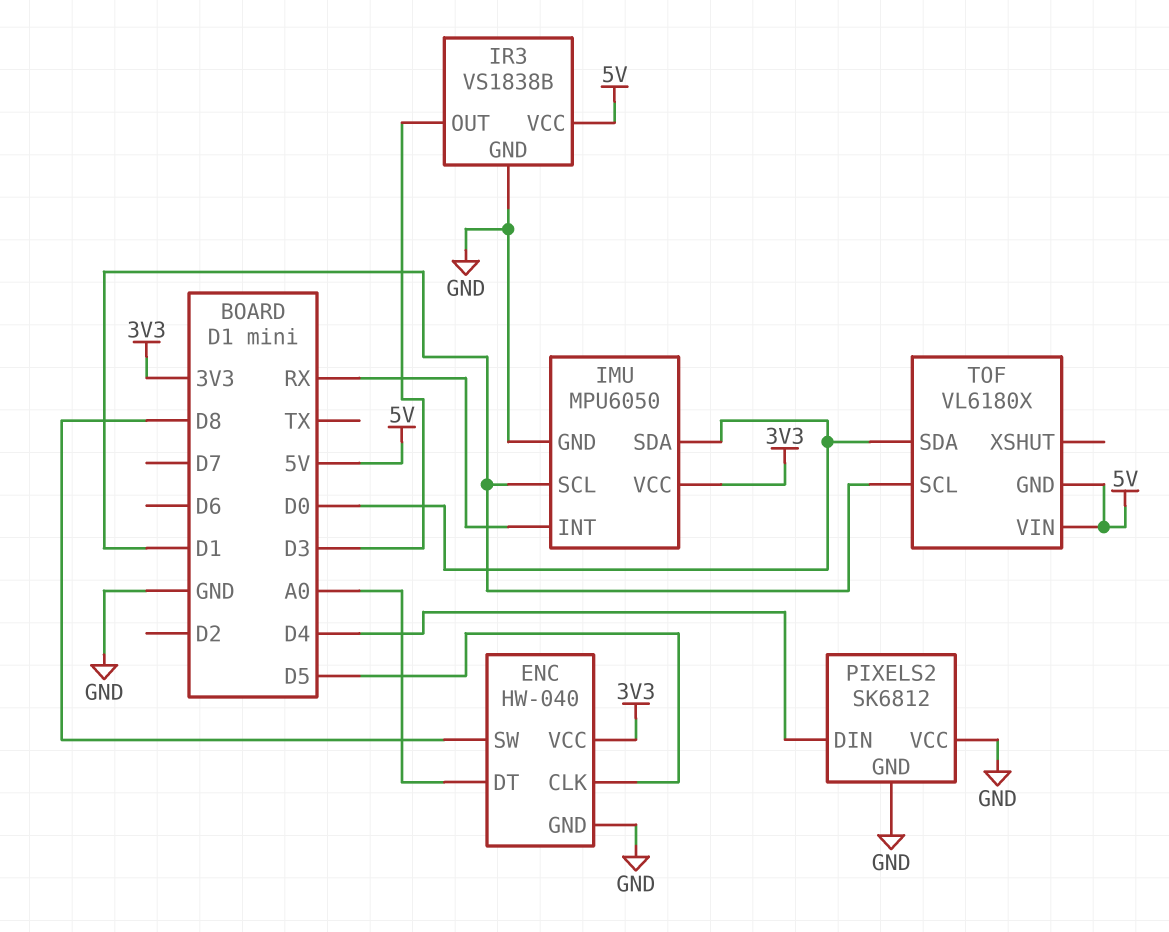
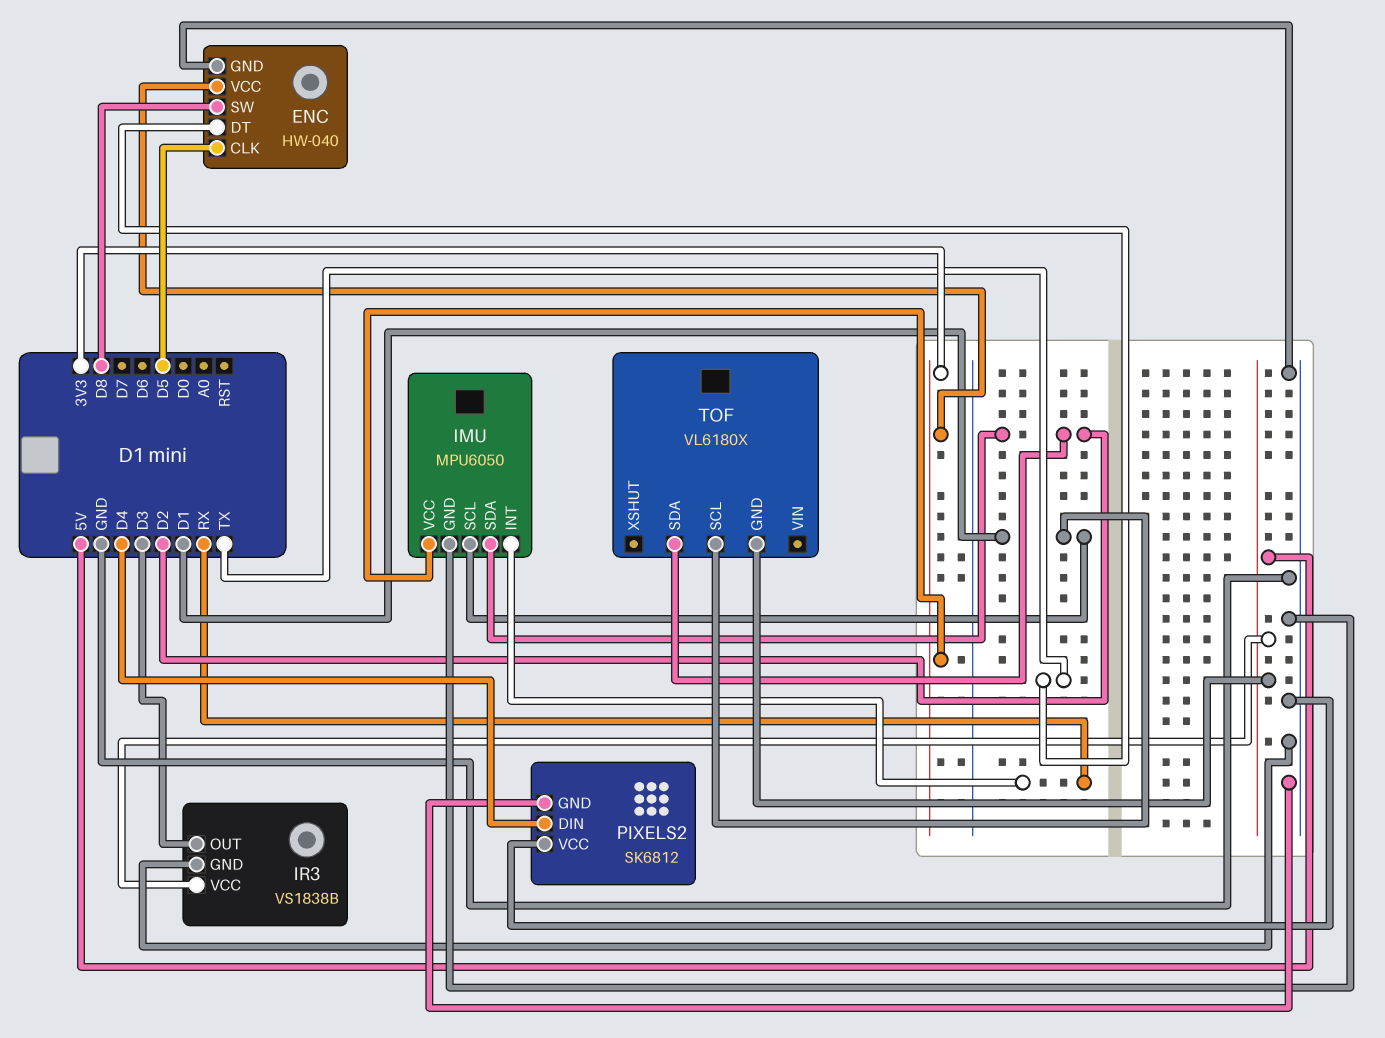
ENC pin DT: A0 -> TX
IMU pin SDA: D0 -> D2
TOF pin SDA: D0 -> D2
TOF pin VIN: 5V -> none

